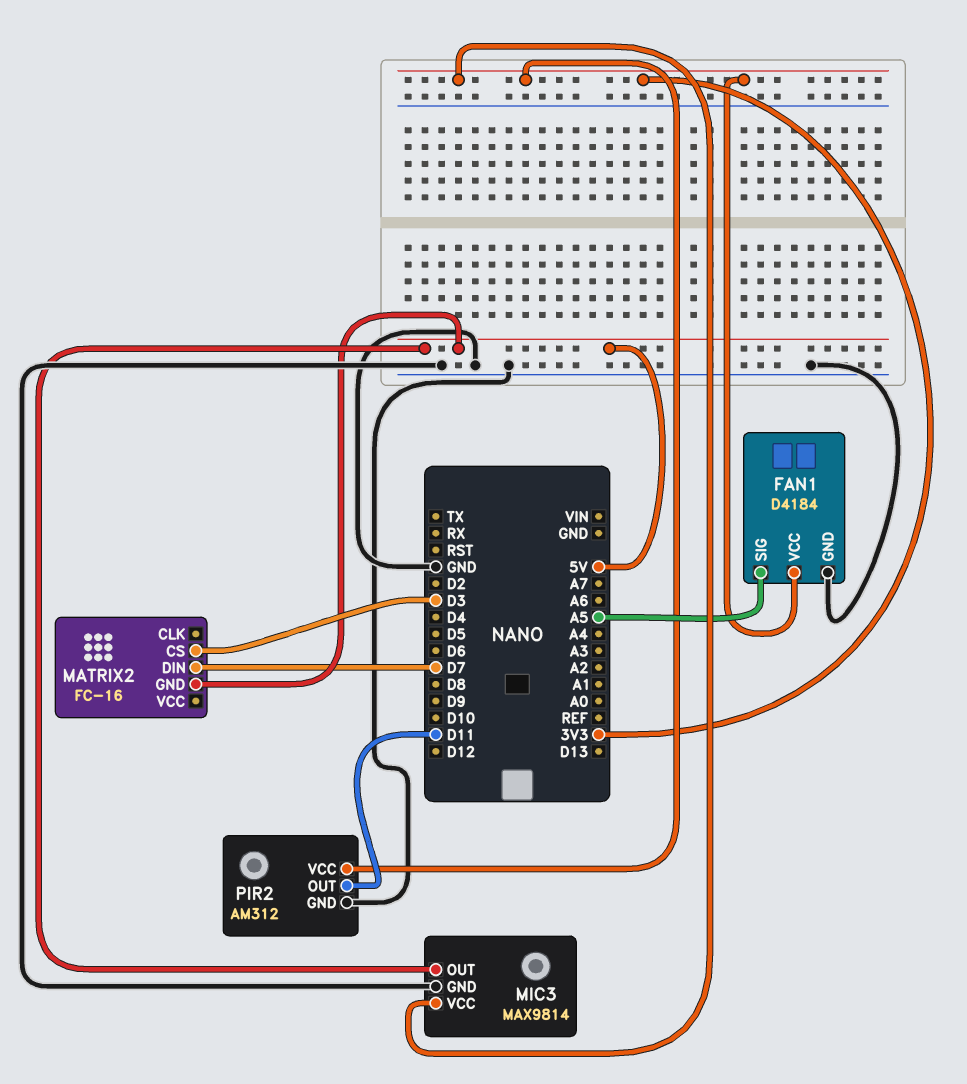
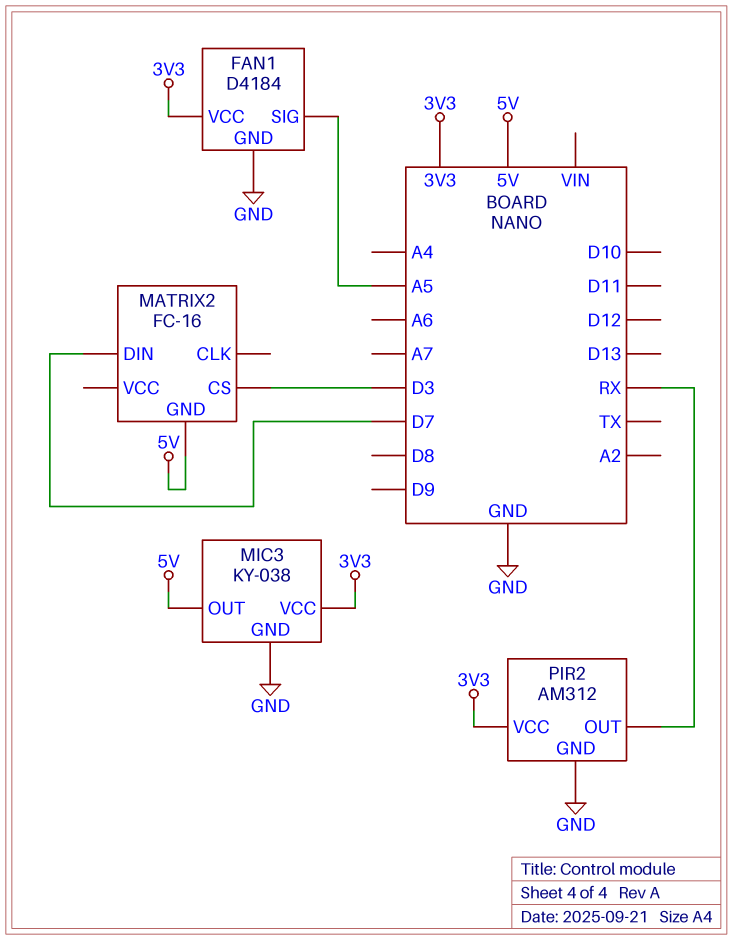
MIC3: MAX9814 -> KY-038
PIR2 pin OUT: D11 -> RX

